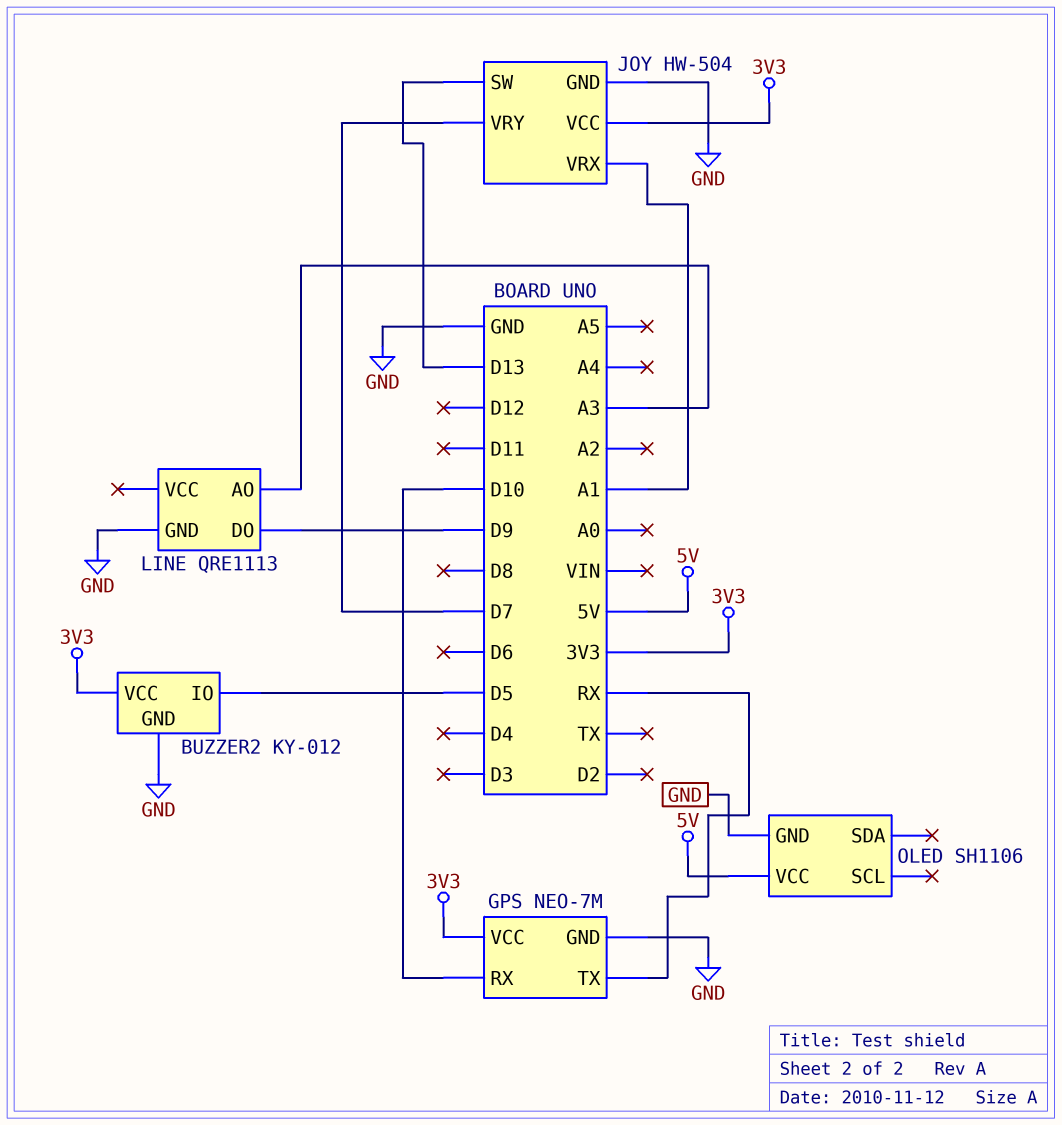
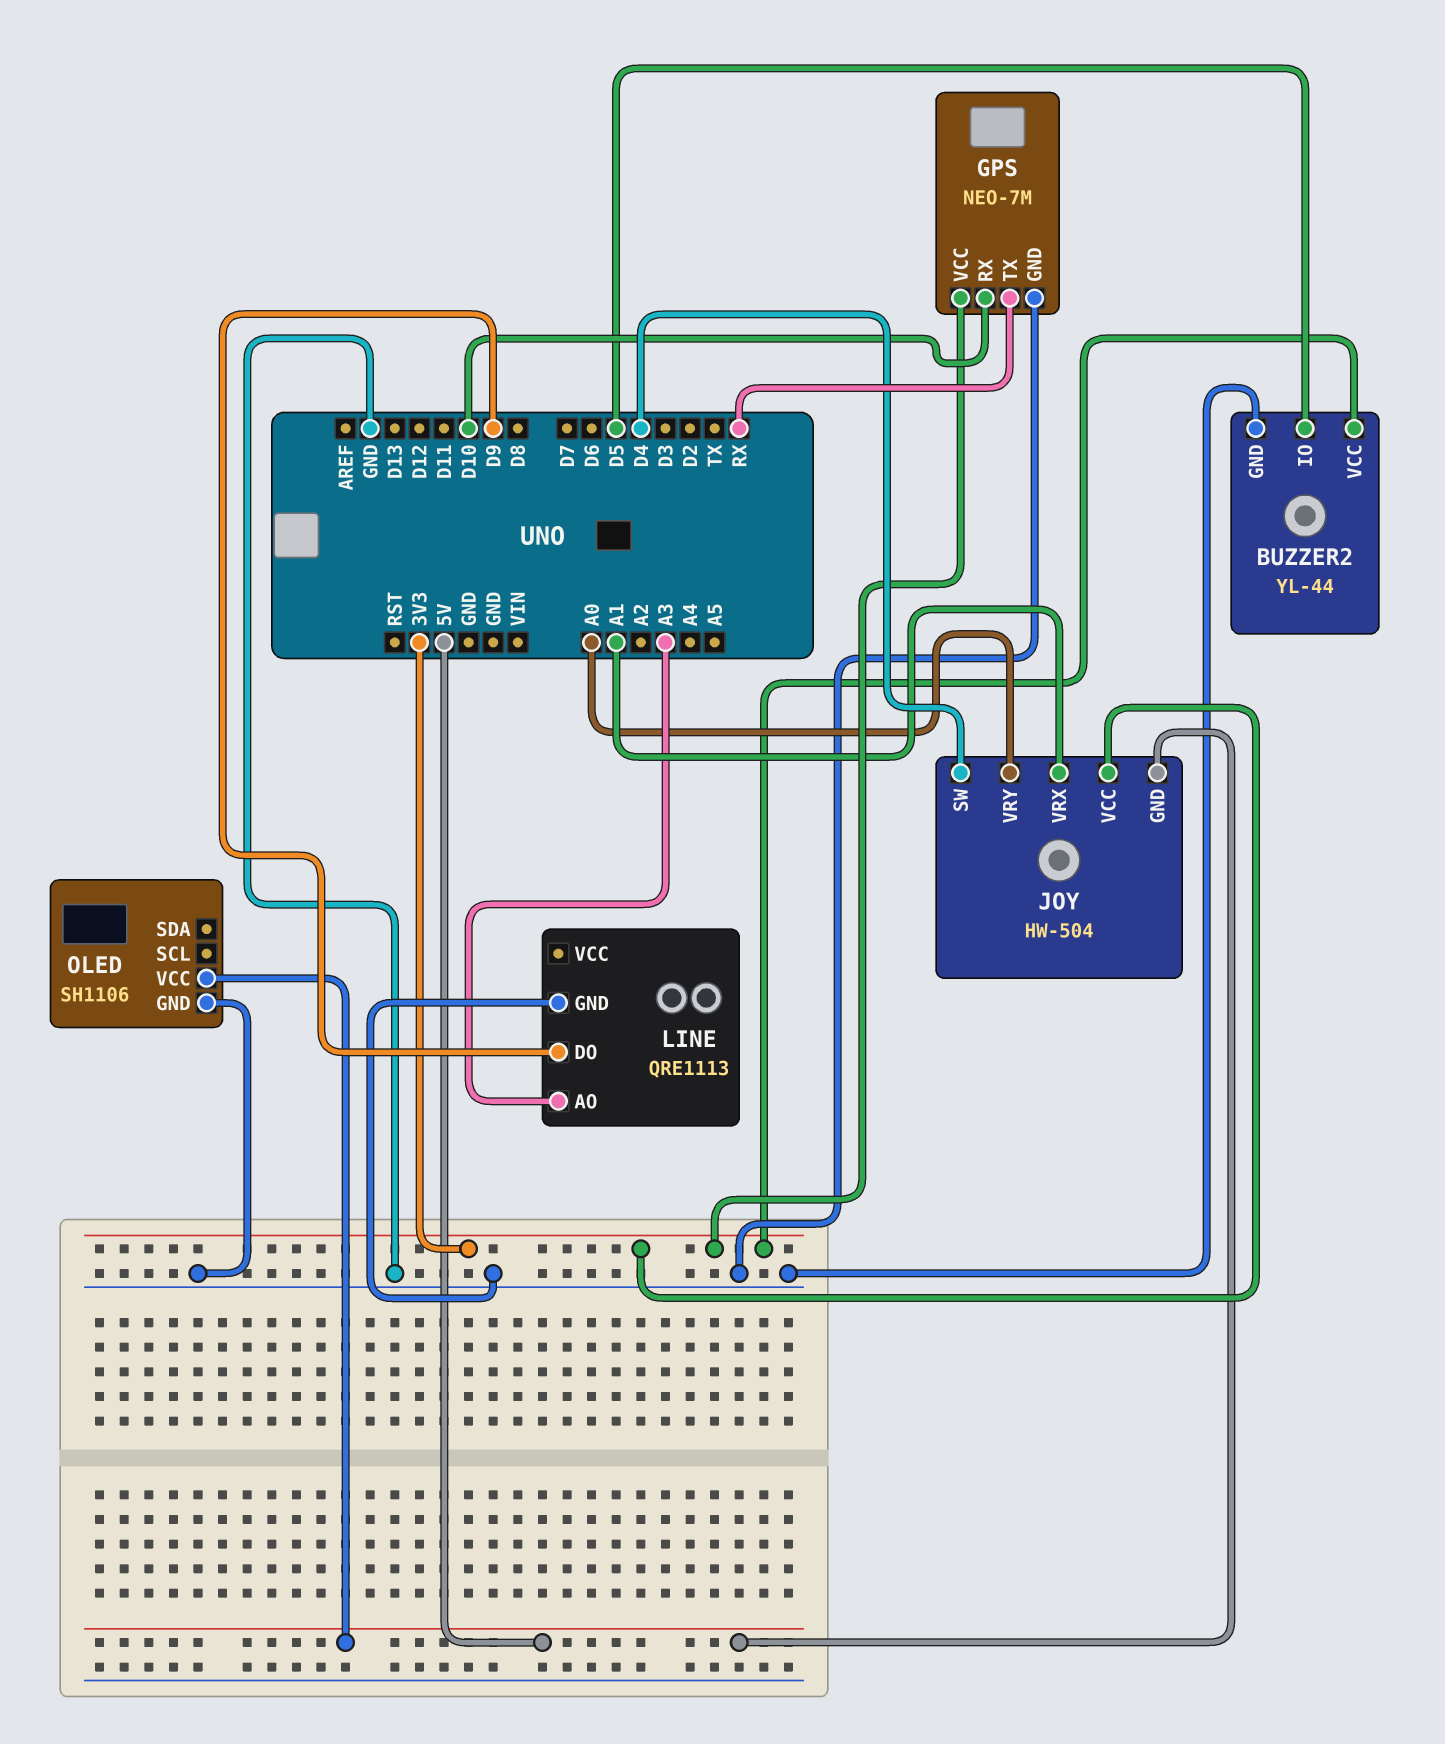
BUZZER2: KY-012 -> YL-44
JOY pin GND: GND -> 5V
JOY pin SW: D13 -> D4
JOY pin VRY: D7 -> A0

